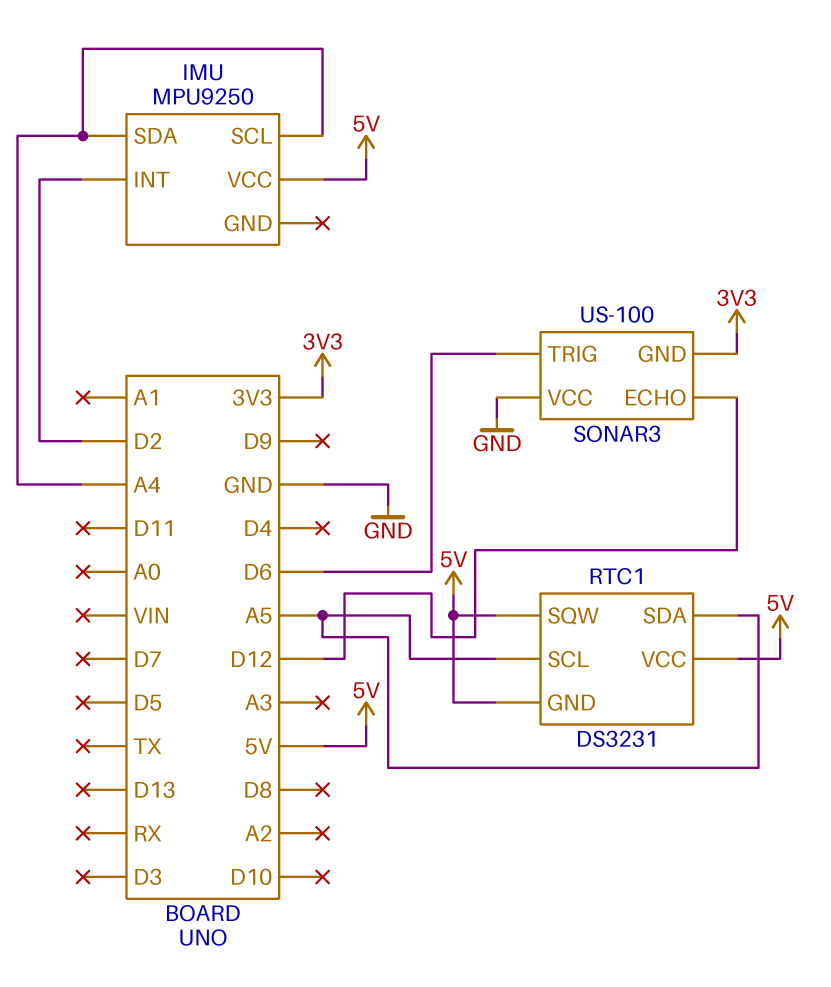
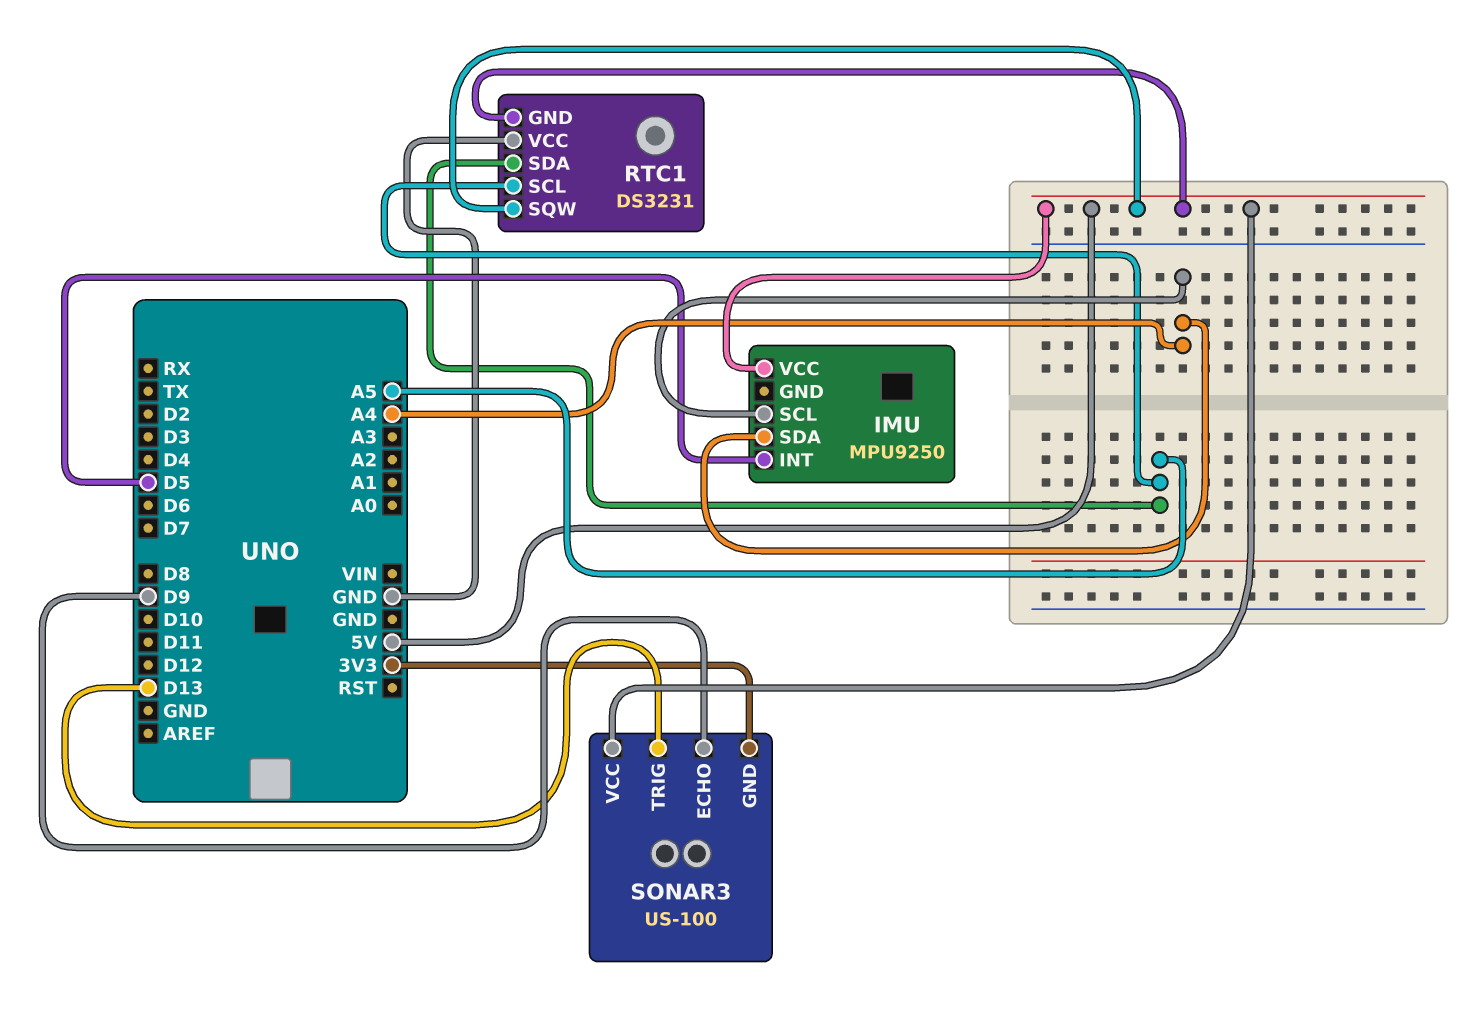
IMU pin INT: D2 -> D5
RTC1 pin VCC: 5V -> GND
SONAR3 pin ECHO: D12 -> D9
SONAR3 pin TRIG: D6 -> D13
SONAR3 pin VCC: GND -> 5V

